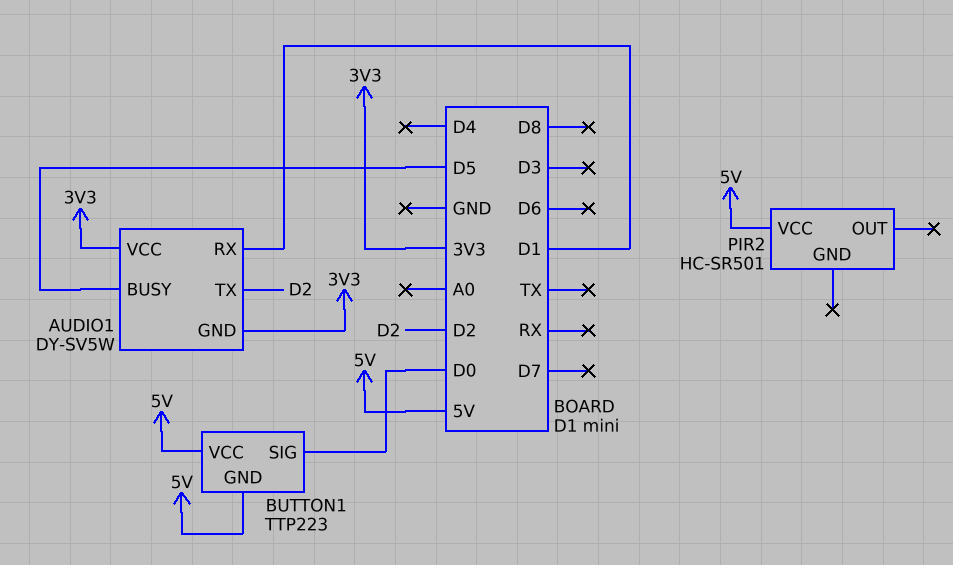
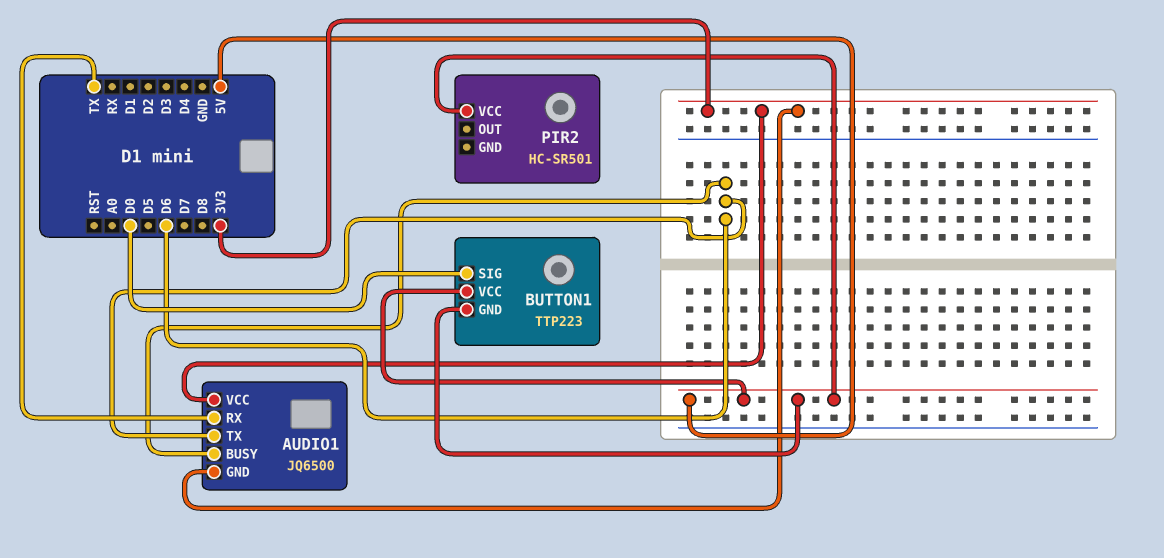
AUDIO1: DY-SV5W -> JQ6500
AUDIO1 pin BUSY: D5 -> D6
AUDIO1 pin RX: D1 -> TX
AUDIO1 pin TX: D2 -> D6

